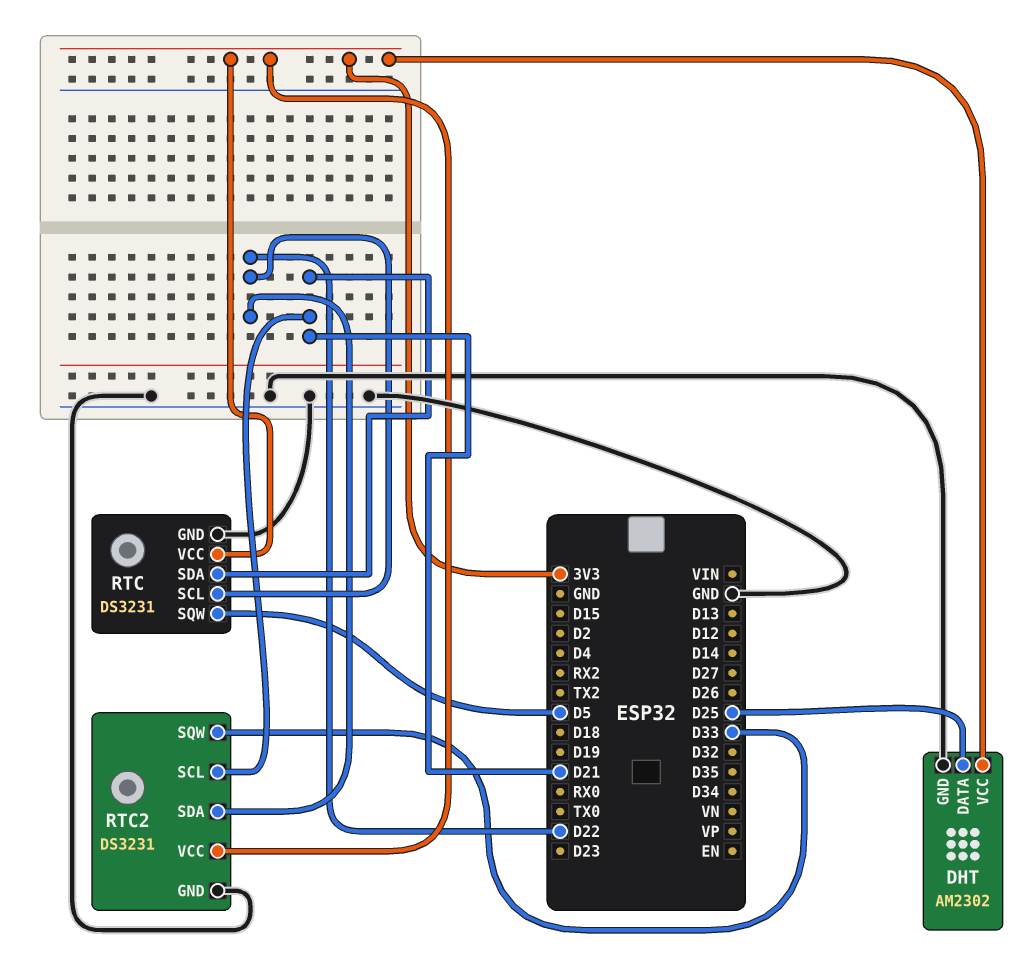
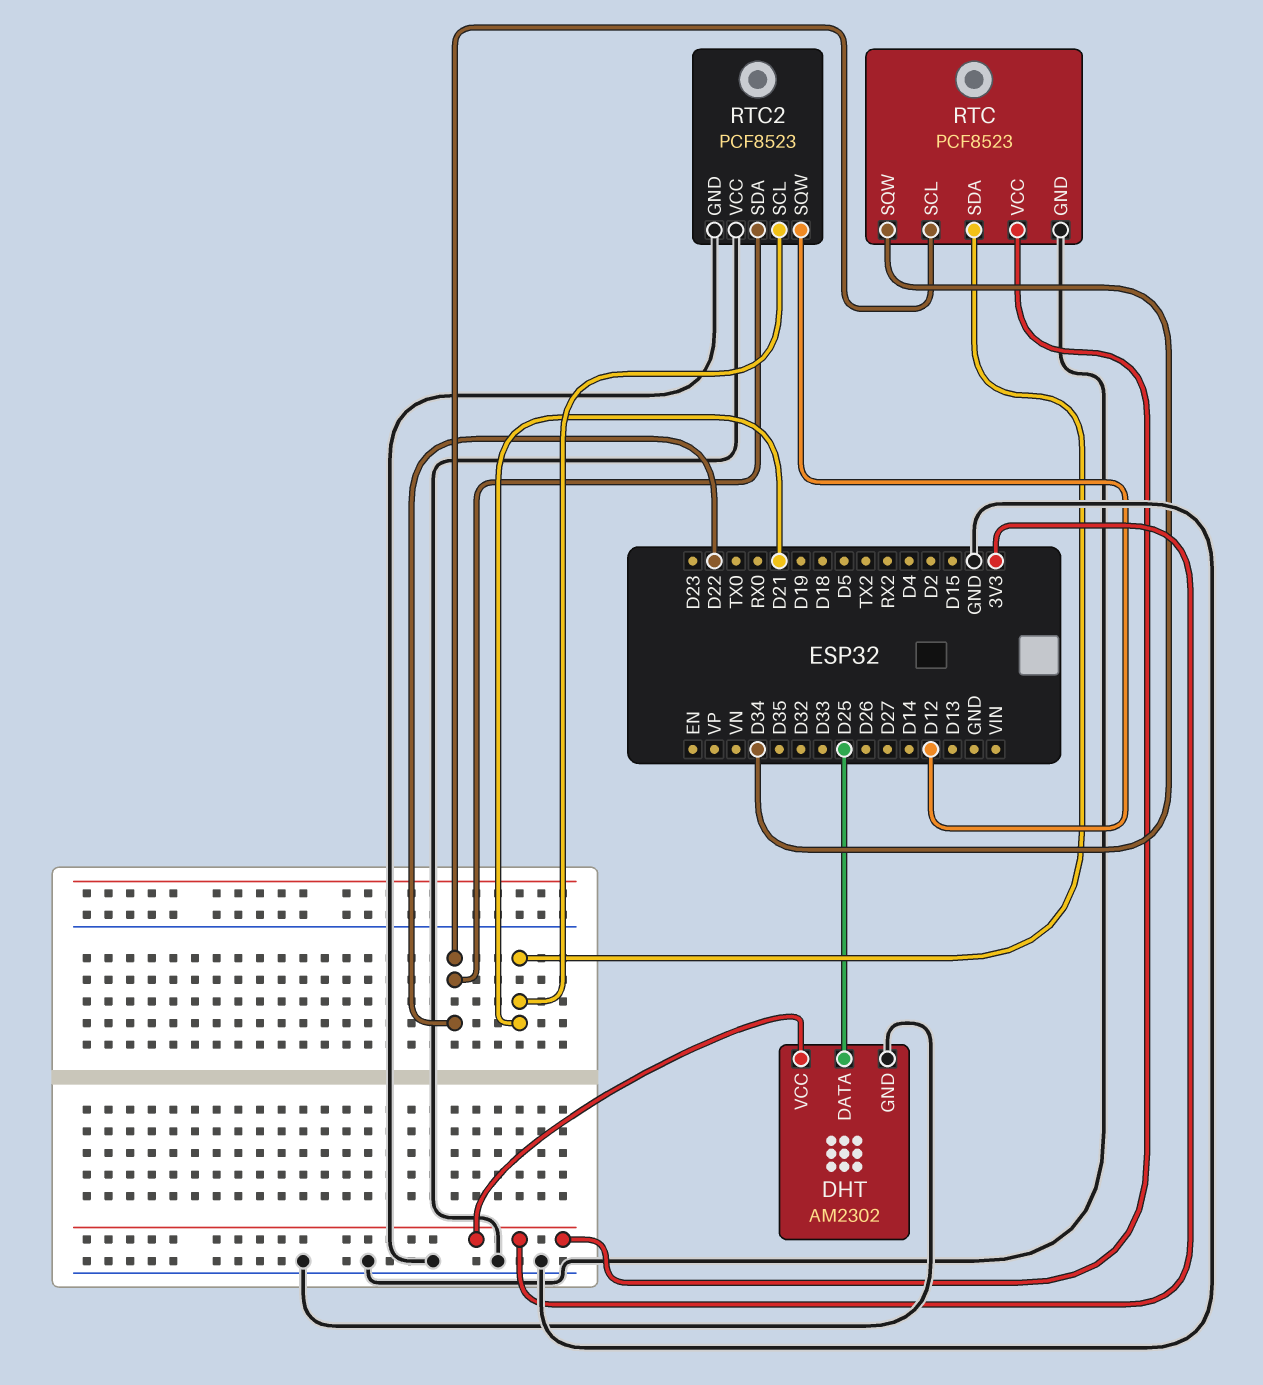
RTC: DS3231 -> PCF8523
RTC pin SQW: D5 -> D34
RTC2: DS3231 -> PCF8523
RTC2 pin SQW: D33 -> D12
RTC2 pin VCC: 3V3 -> GND

